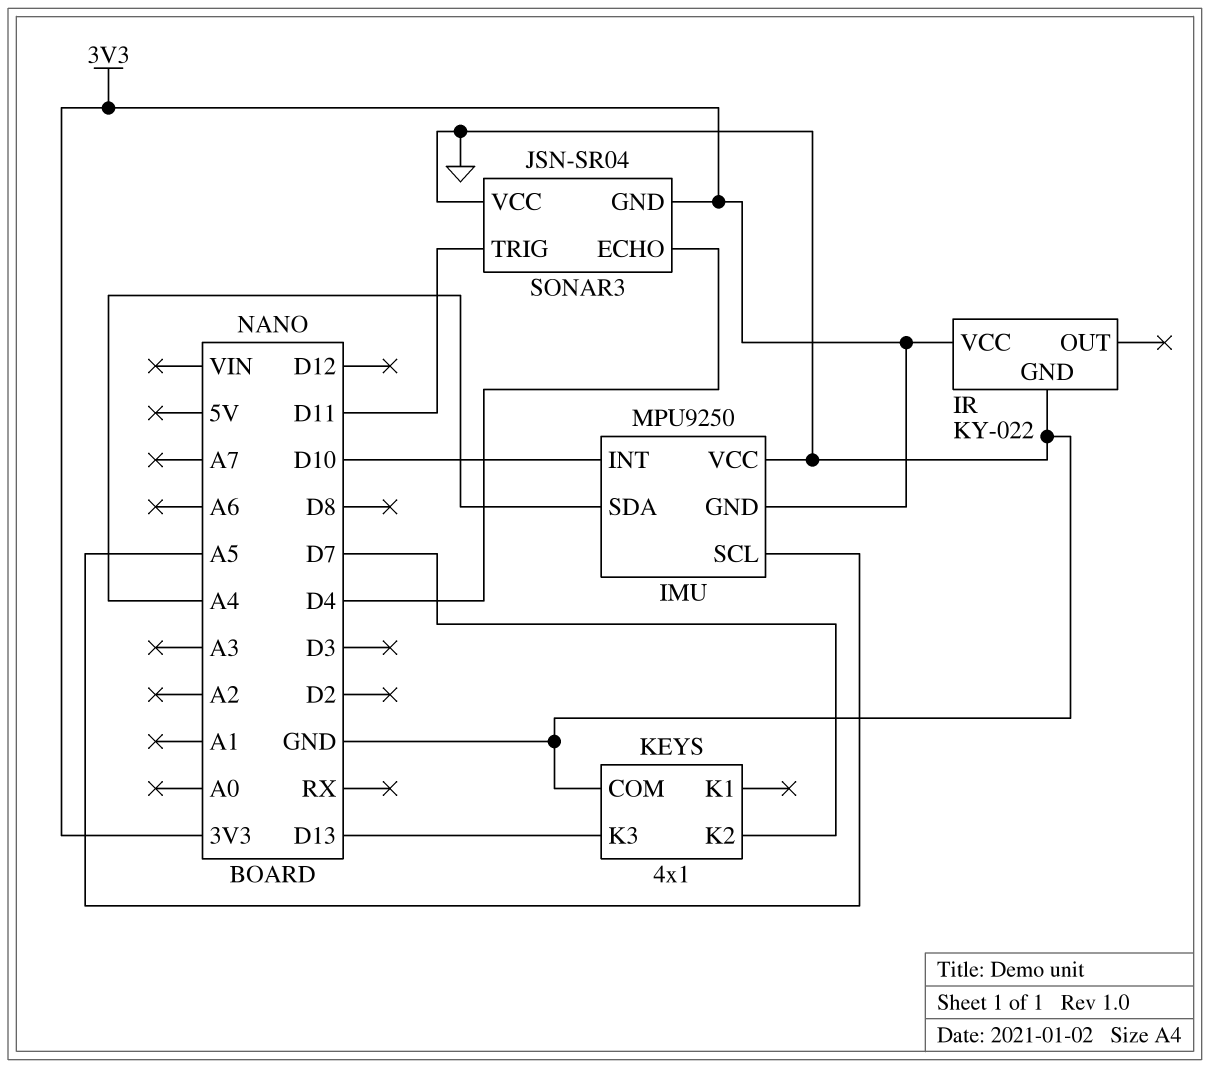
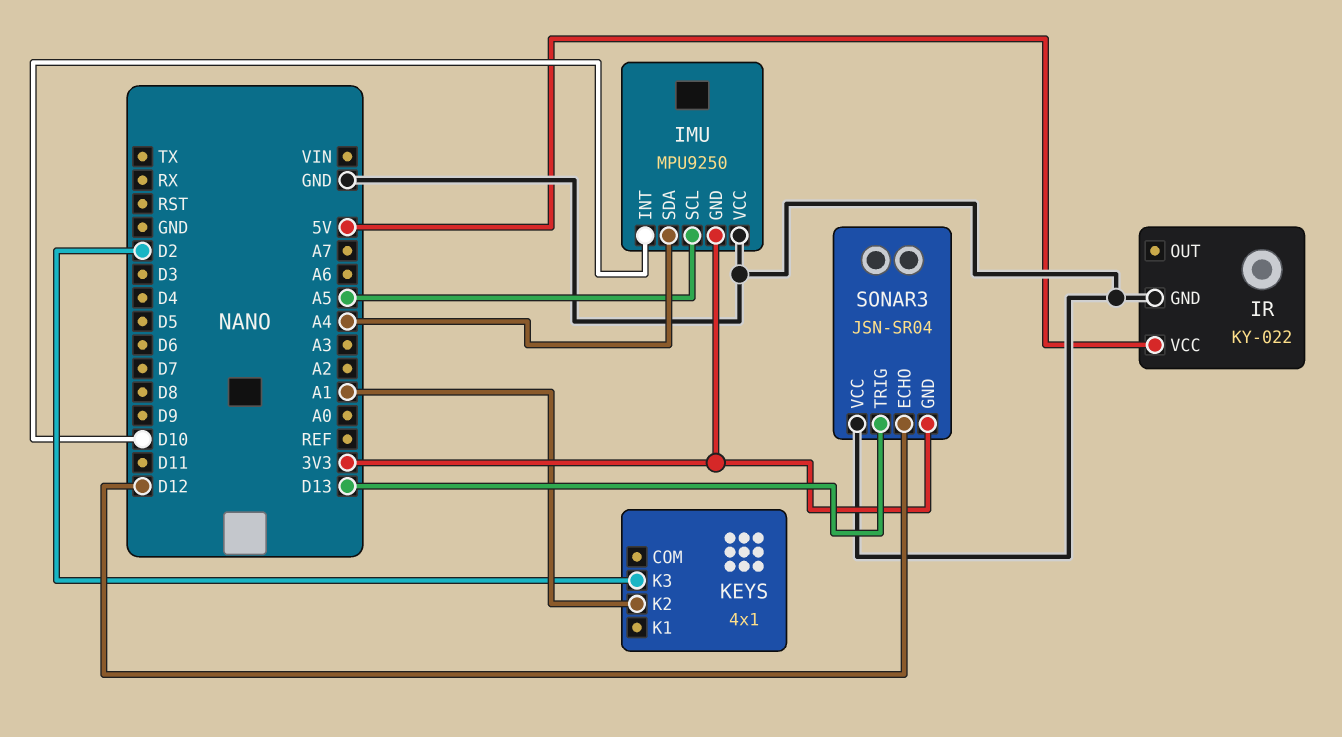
IR pin VCC: 3V3 -> 5V
KEYS pin COM: GND -> none
KEYS pin K2: D7 -> A1
KEYS pin K3: D13 -> D2
SONAR3 pin ECHO: D4 -> D12
SONAR3 pin TRIG: D11 -> D13

